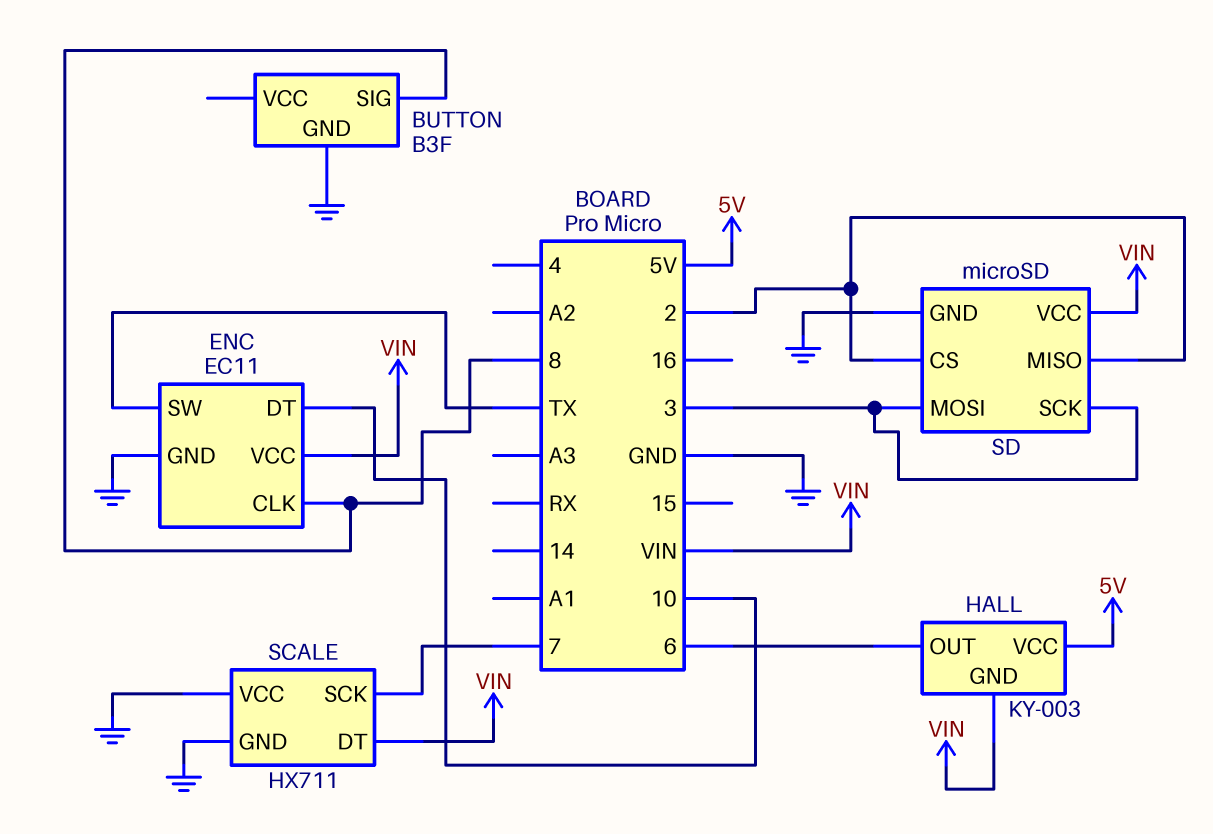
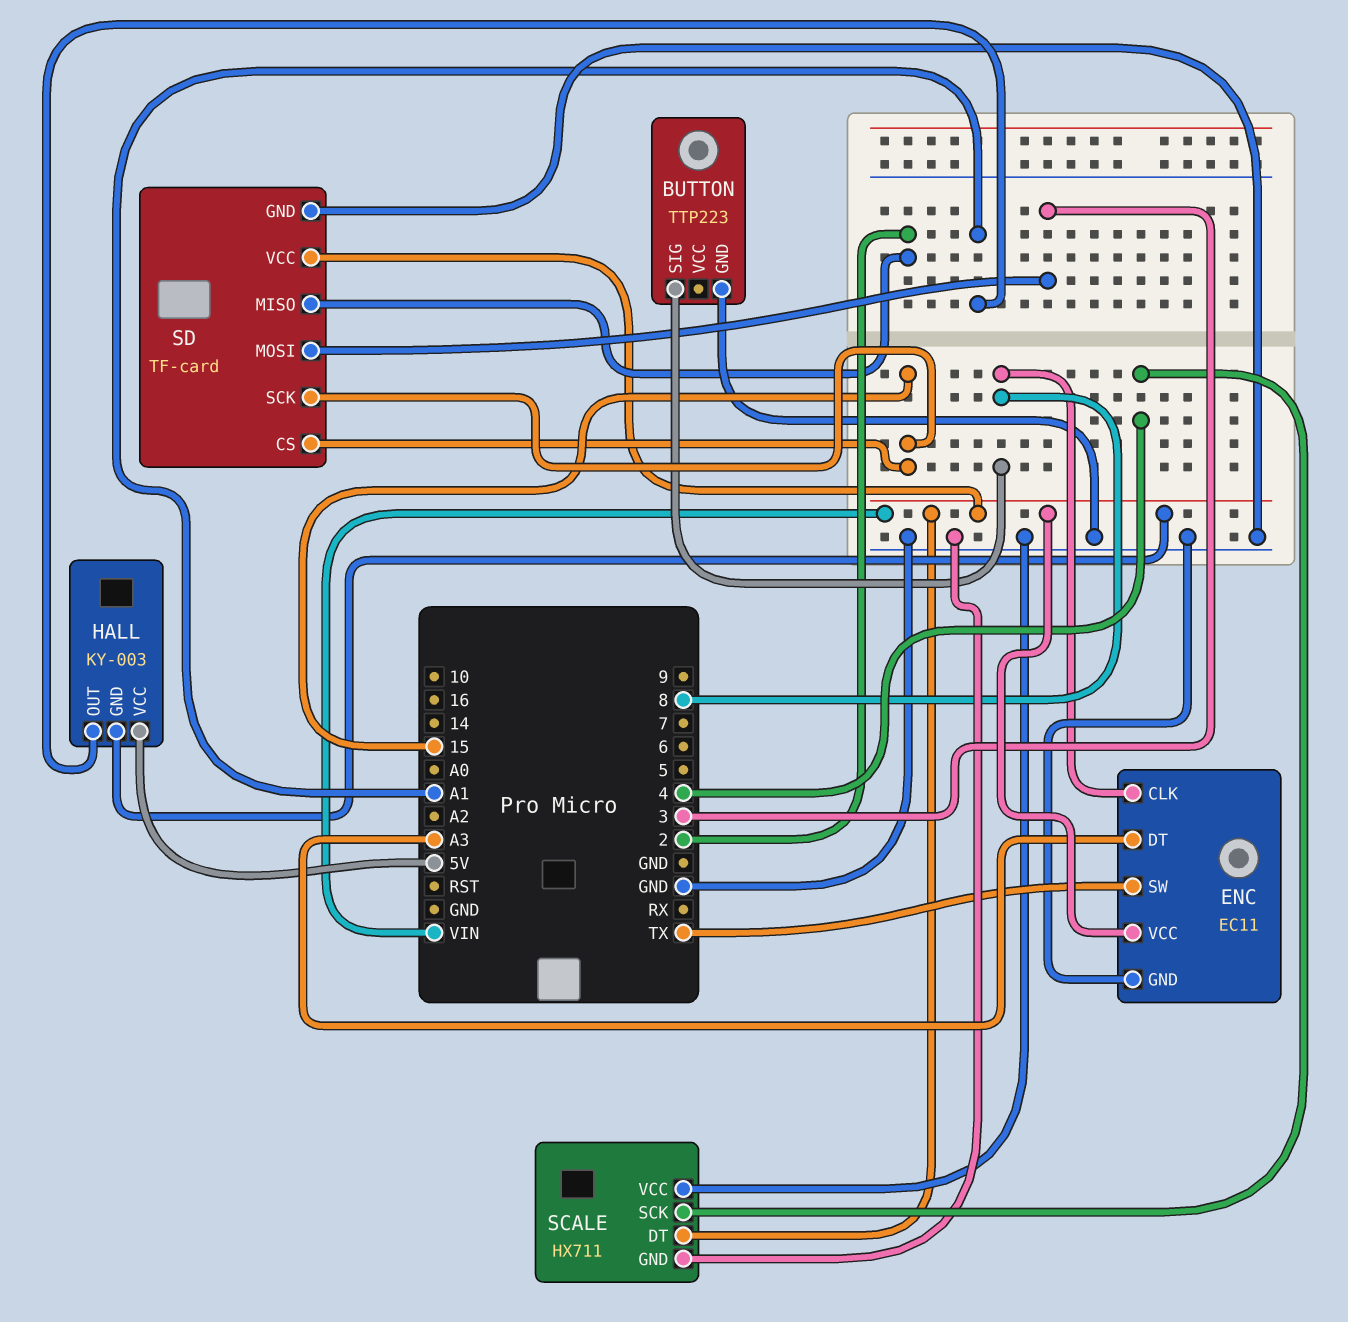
BUTTON: B3F -> TTP223
ENC pin DT: 10 -> A3
HALL pin OUT: 6 -> A1
SCALE pin SCK: 7 -> 4
SD: microSD -> TF-card
SD pin CS: 2 -> 15
SD pin SCK: 3 -> 15

